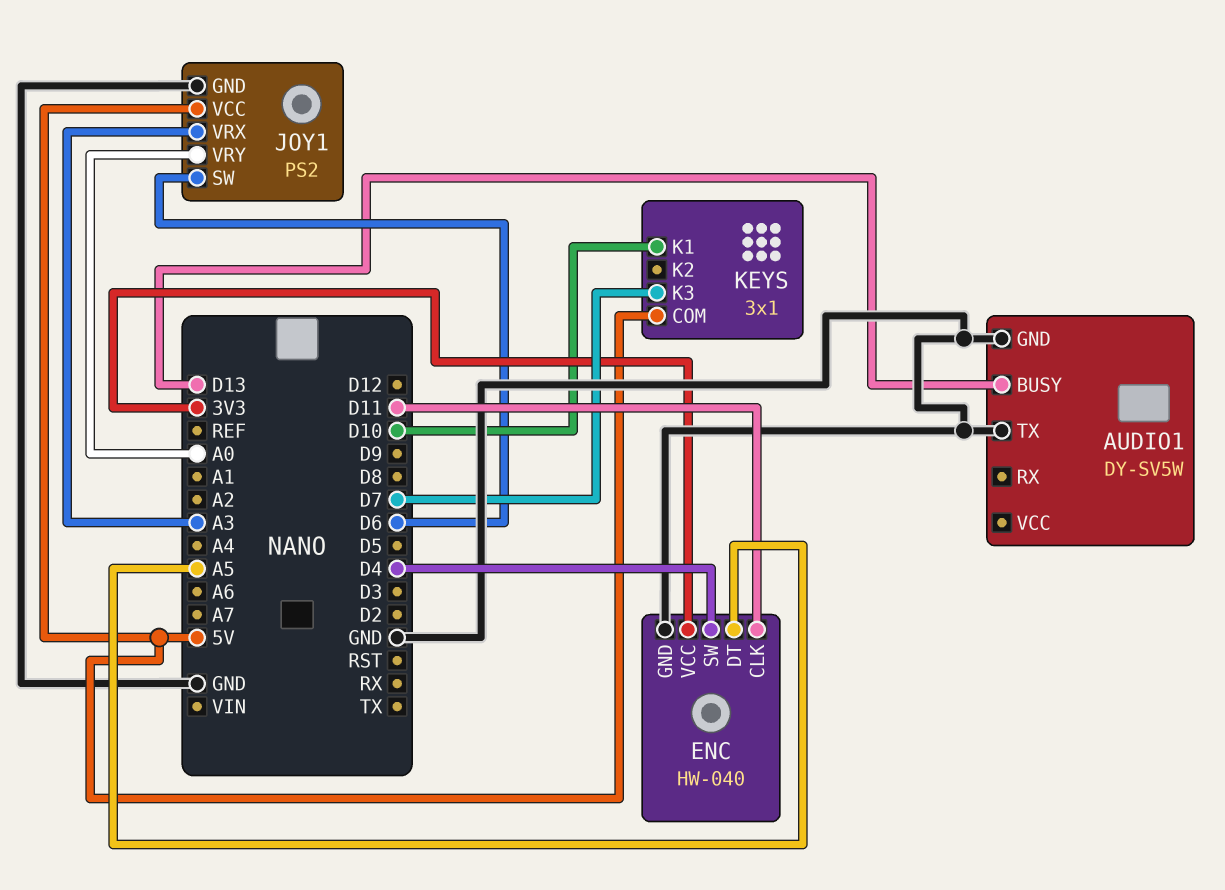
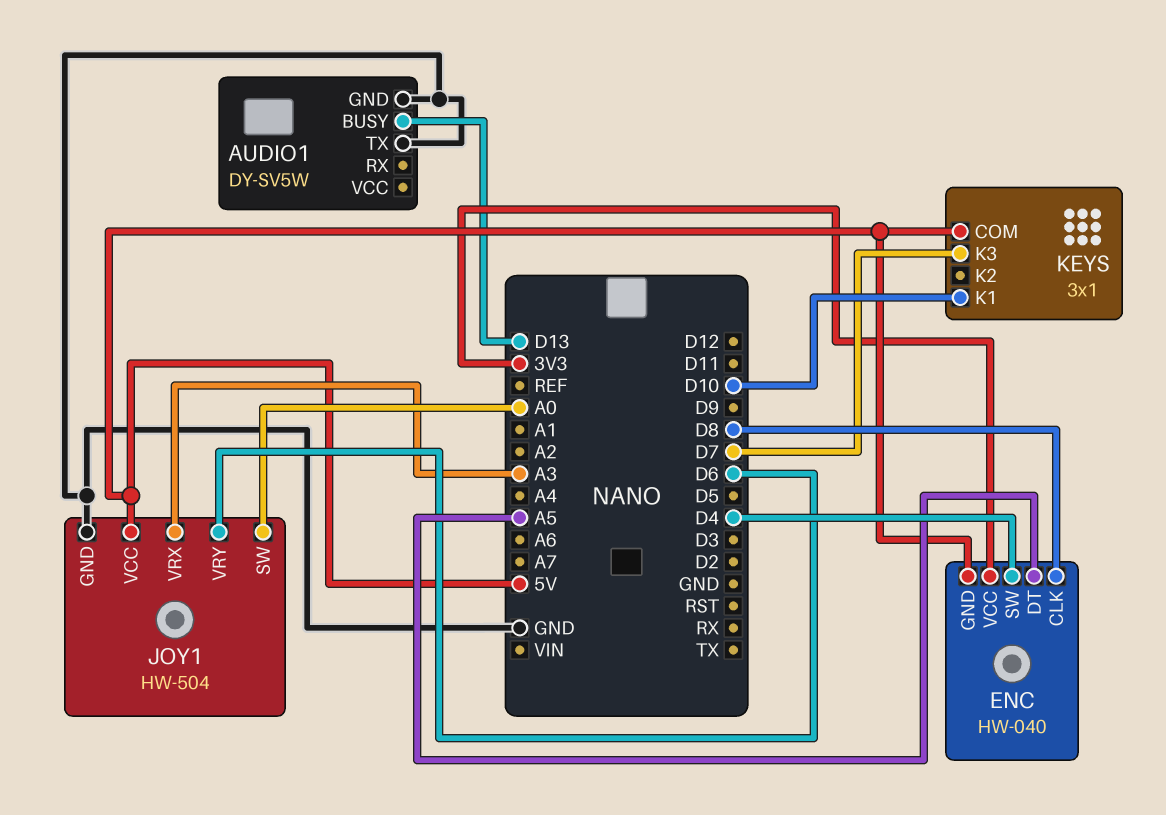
ENC pin CLK: D11 -> D8
ENC pin GND: GND -> 5V
JOY1: PS2 -> HW-504
JOY1 pin SW: D6 -> A0
JOY1 pin VRY: A0 -> D6

